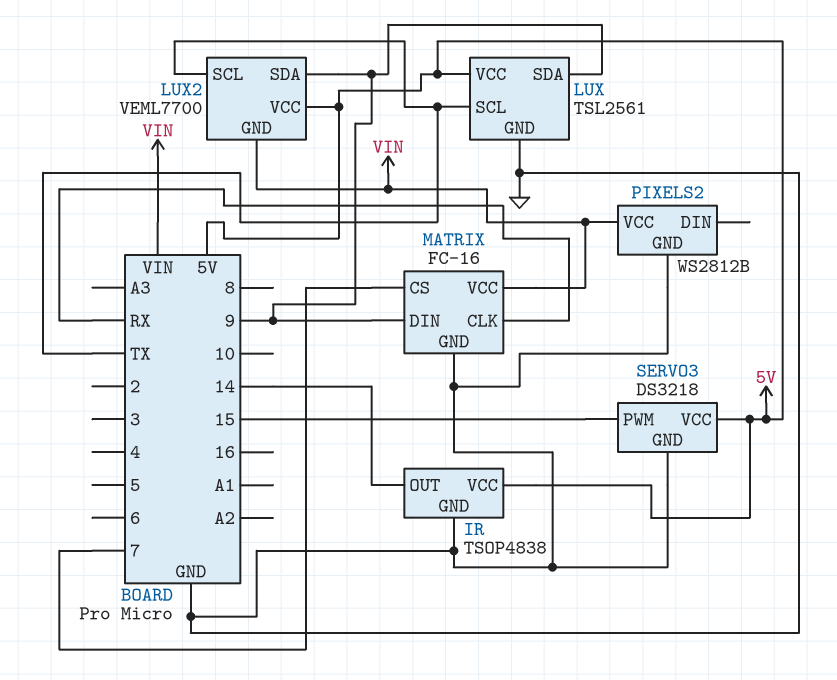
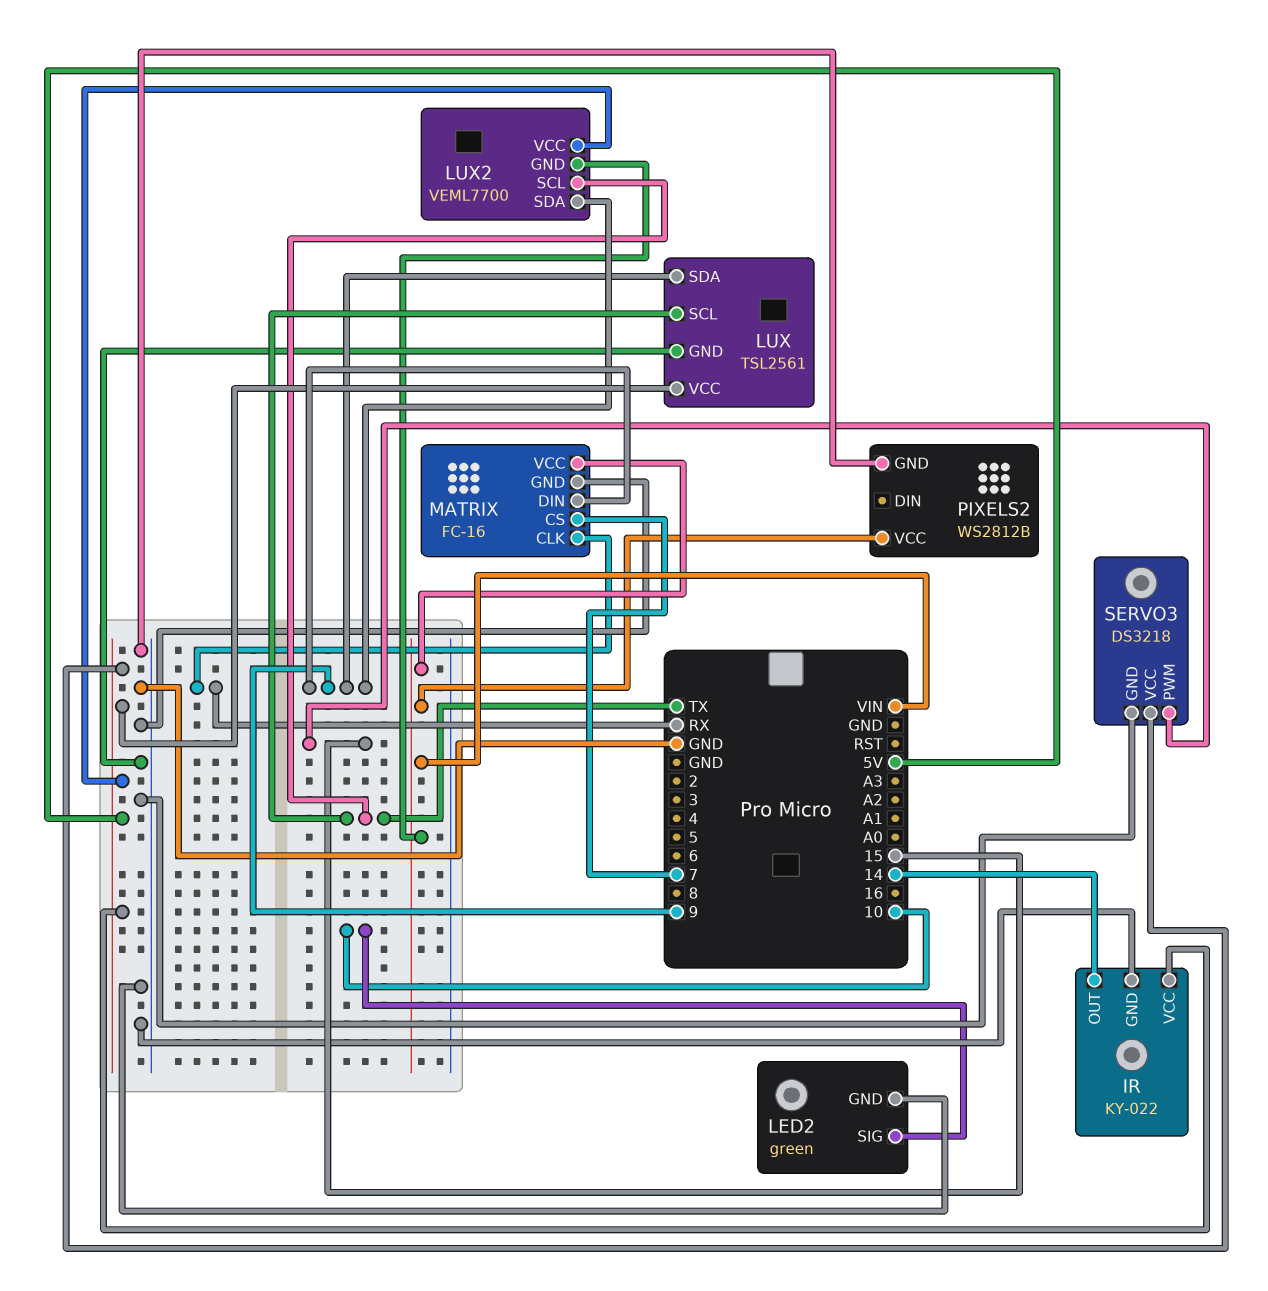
IR: TSOP4838 -> KY-022
LED2: none -> green
LED2 pin GND: none -> GND
LED2 pin SIG: none -> 10

